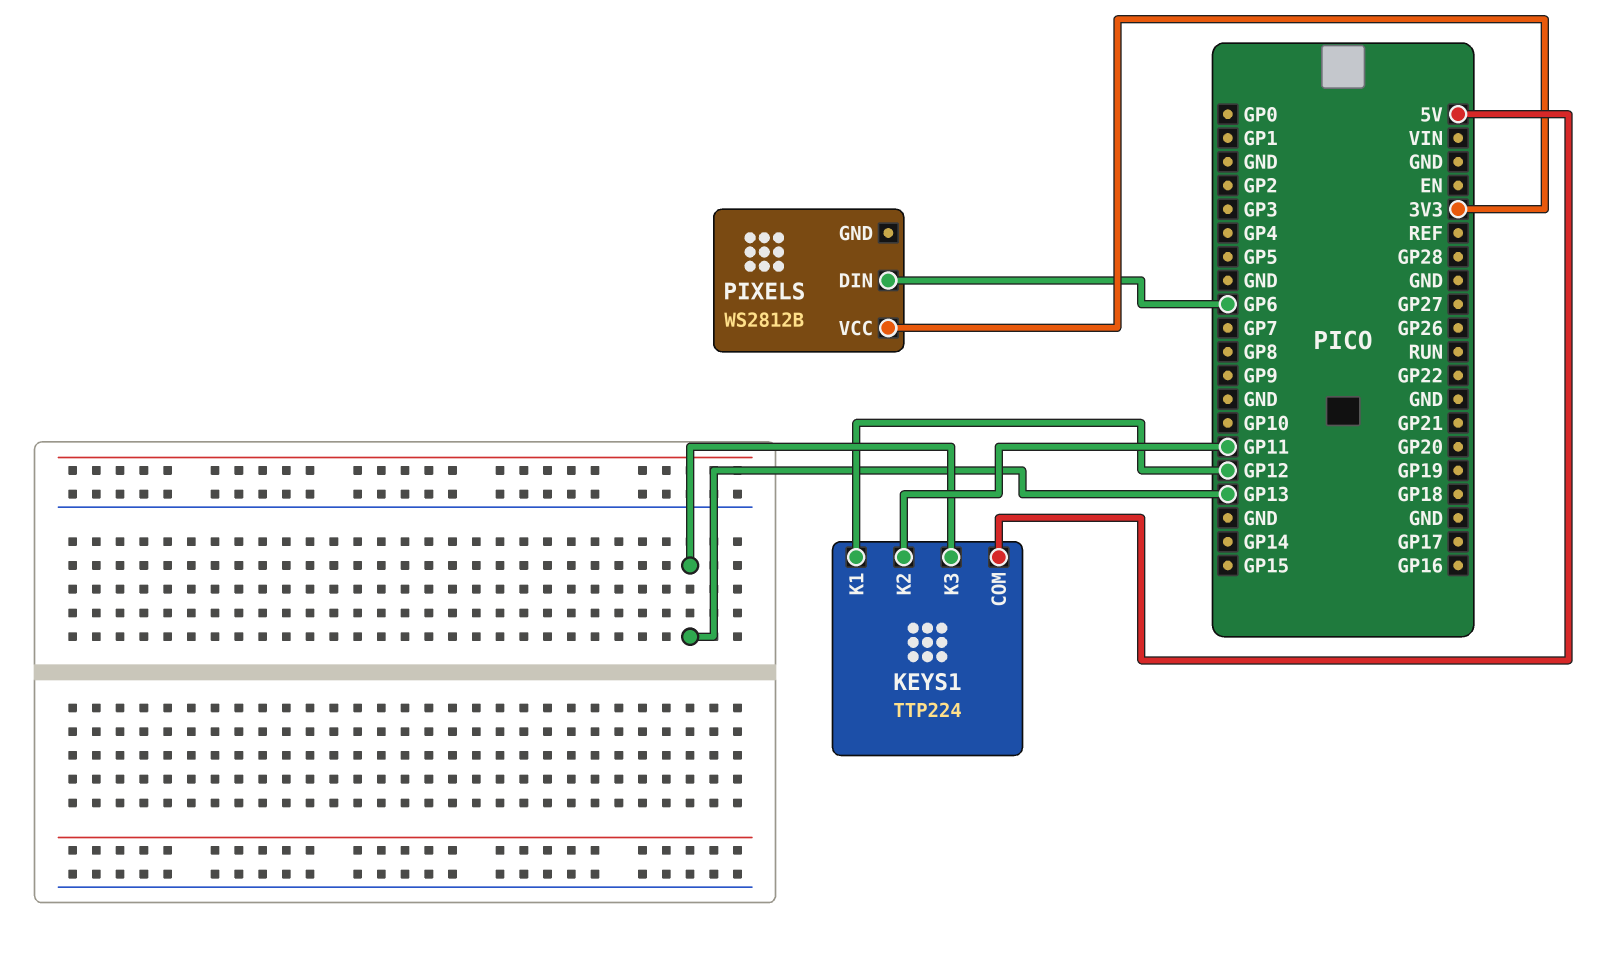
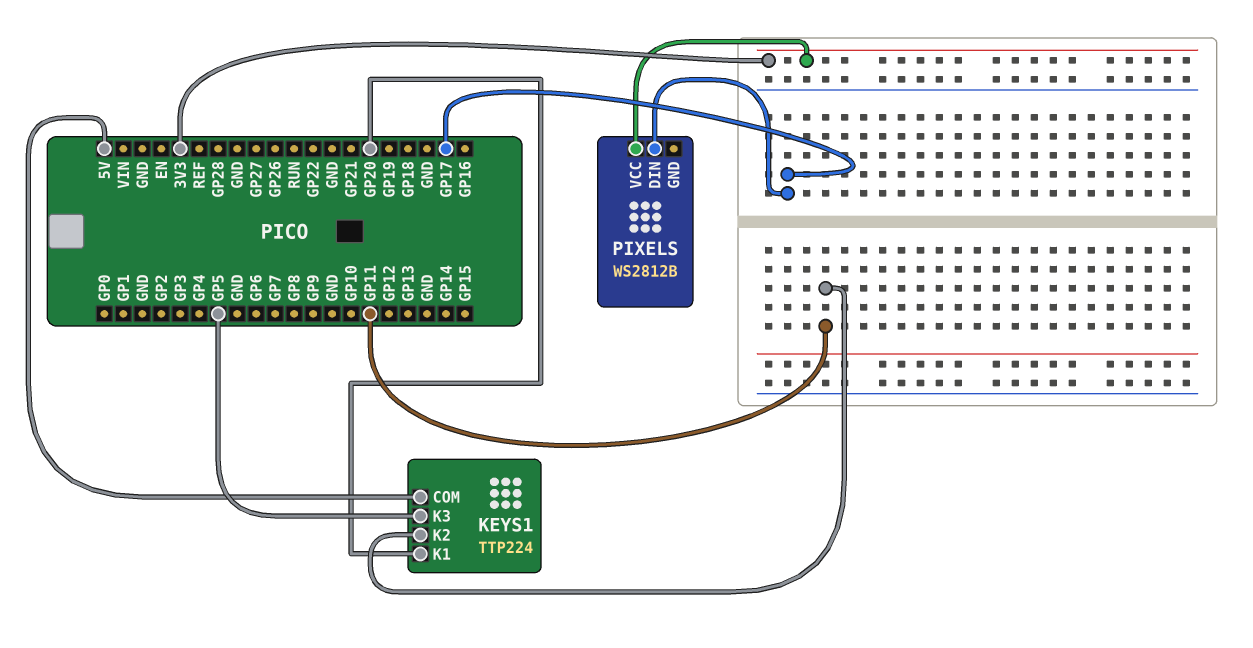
KEYS1 pin K1: GP12 -> GP20
KEYS1 pin K3: GP13 -> GP5
PIXELS pin DIN: GP6 -> GP17

